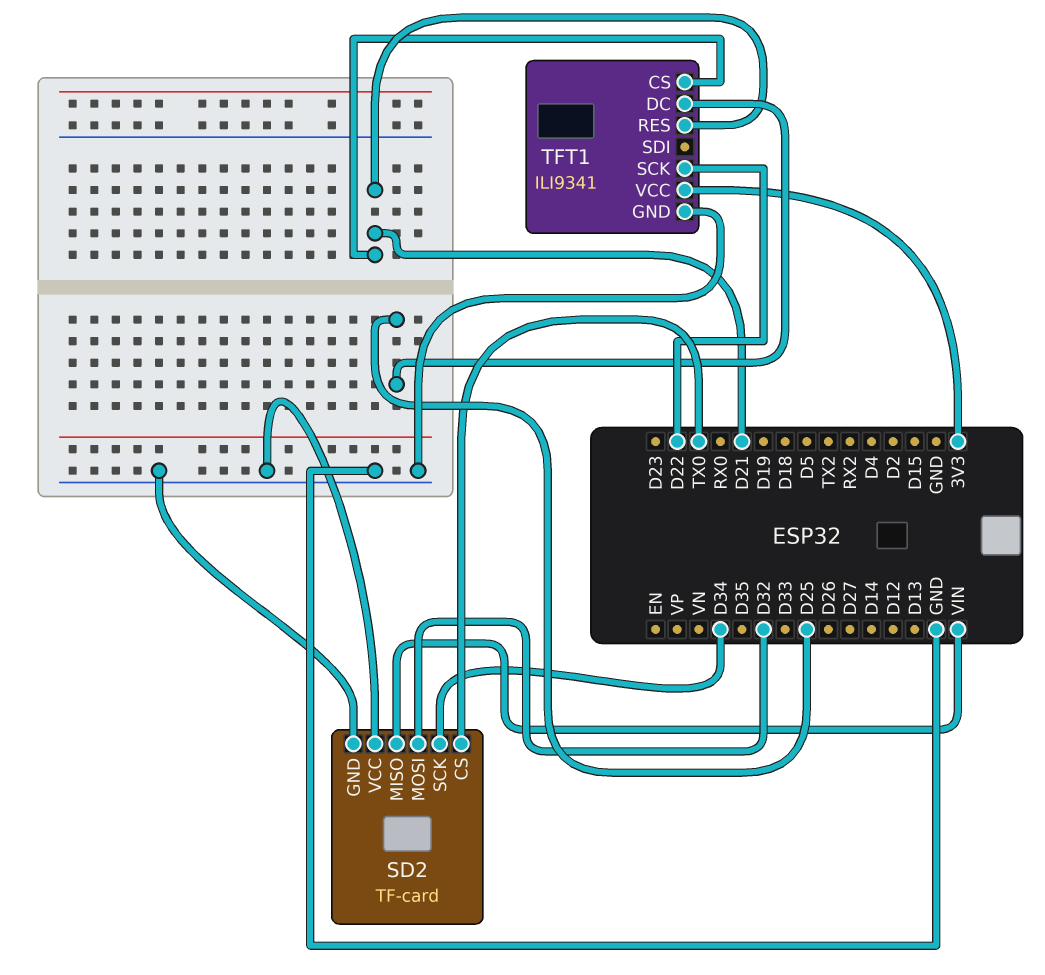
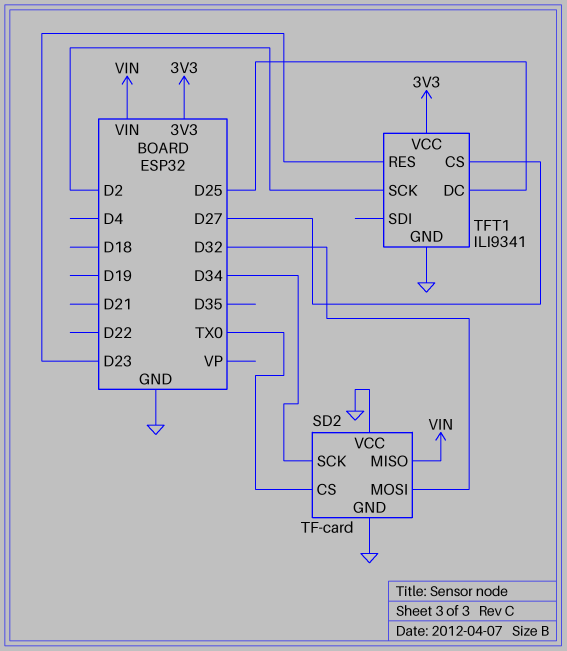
TFT1 pin CS: D21 -> D27
TFT1 pin RES: D21 -> D23
TFT1 pin SCK: D22 -> D2

